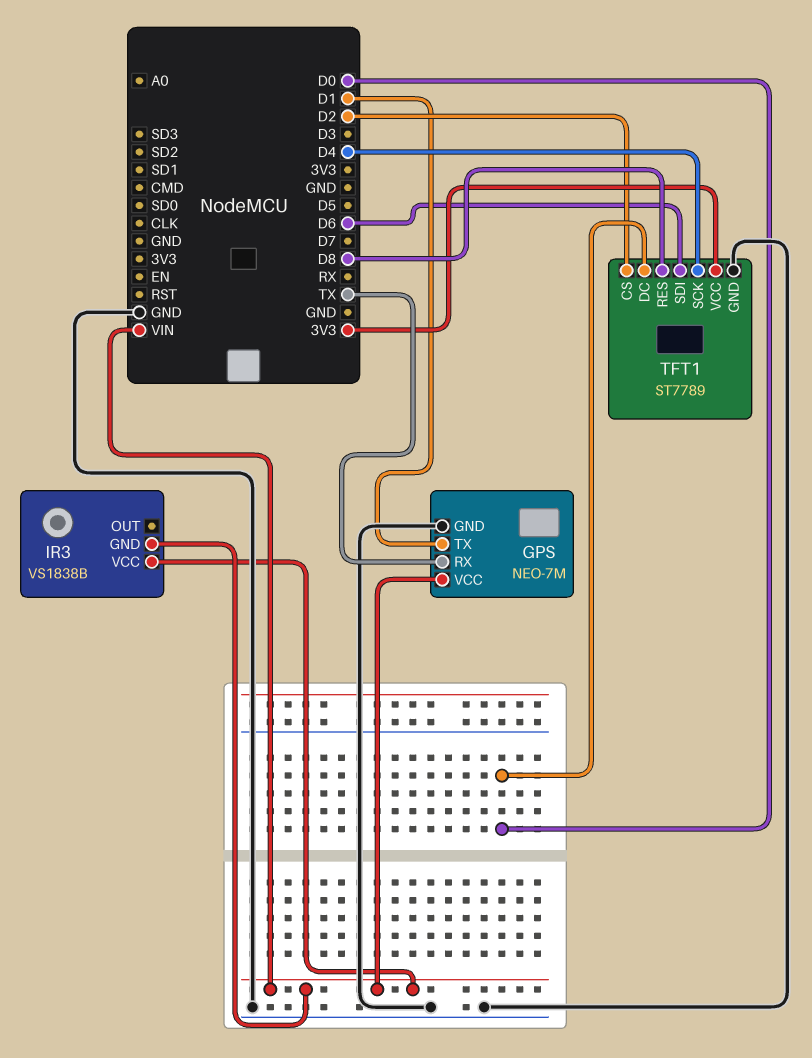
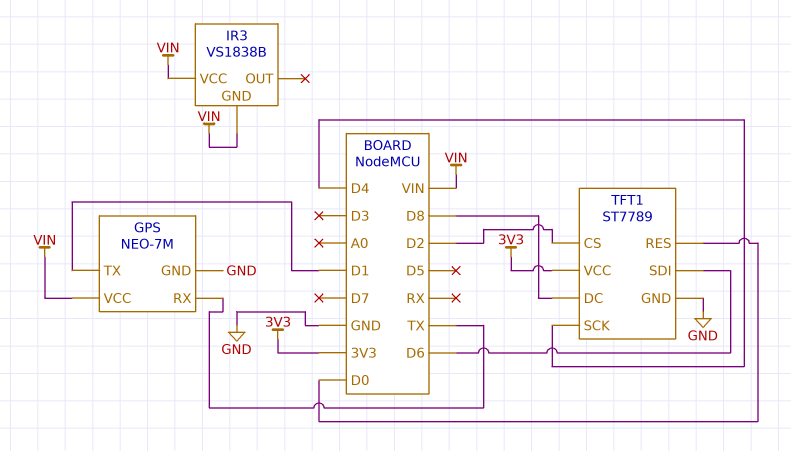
TFT1 pin DC: D0 -> D8
TFT1 pin RES: D8 -> D0

